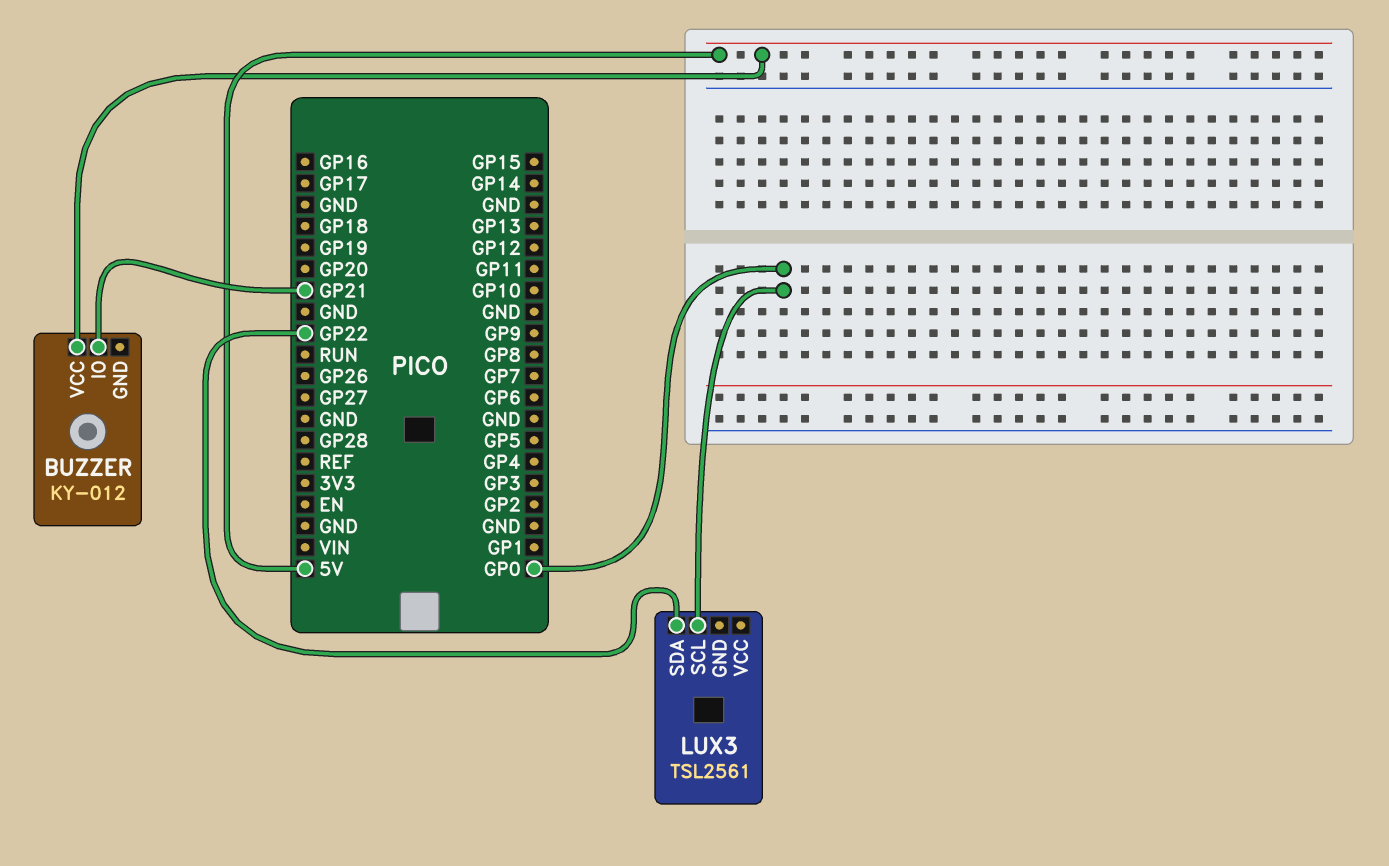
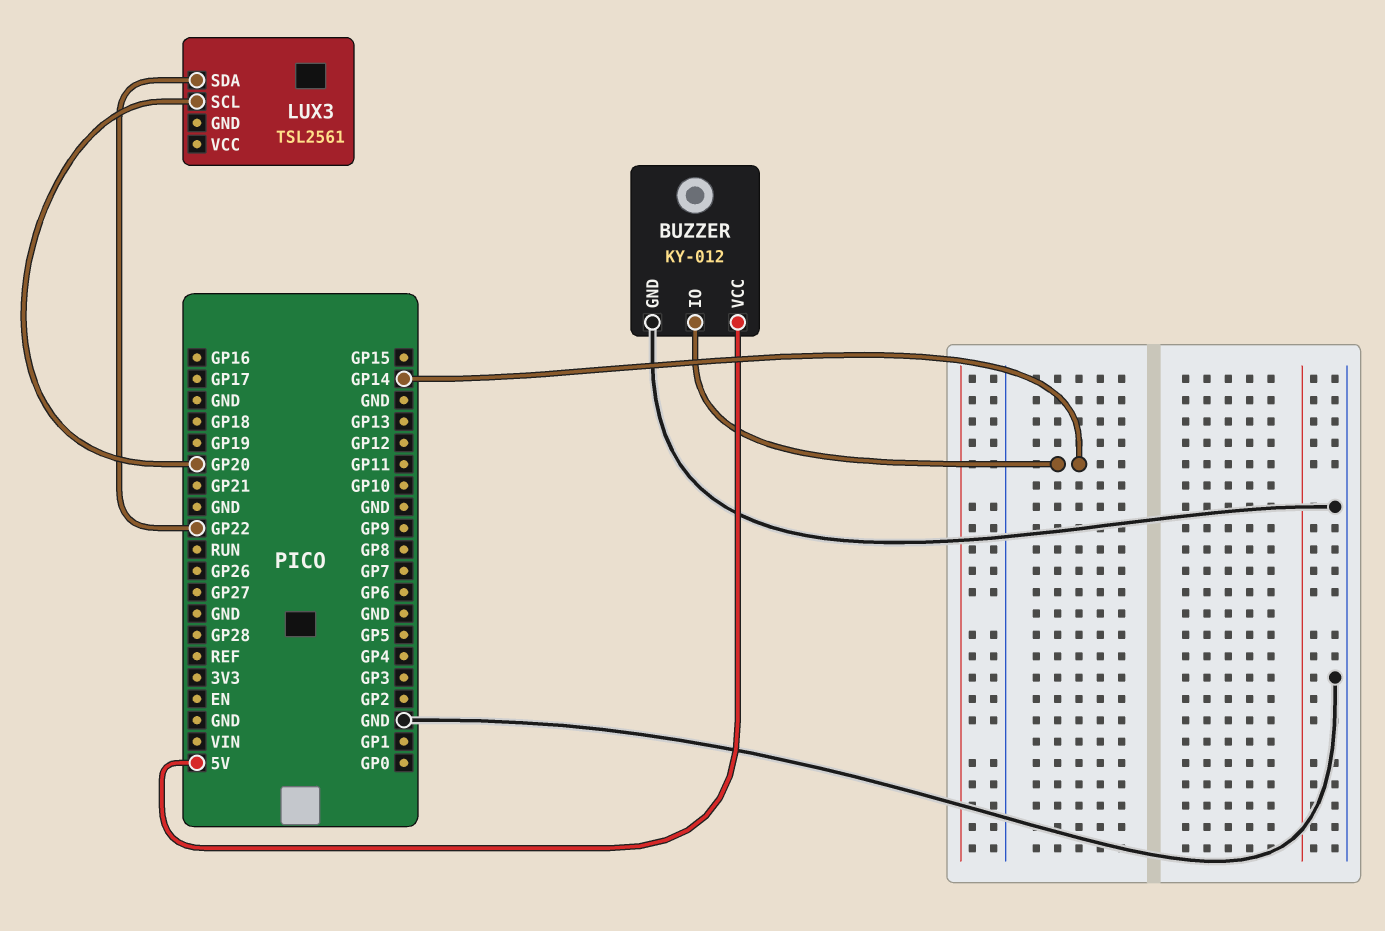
BUZZER pin GND: none -> GND
BUZZER pin IO: GP21 -> GP14
LUX3 pin SCL: GP0 -> GP20

